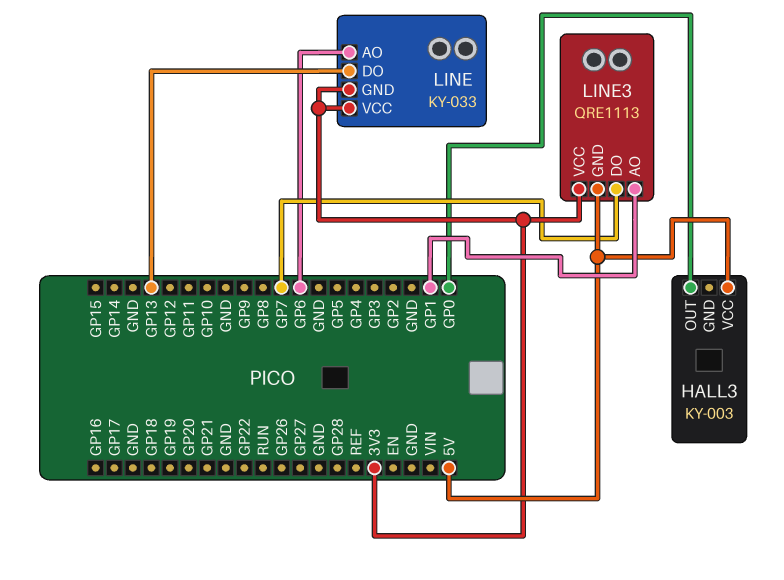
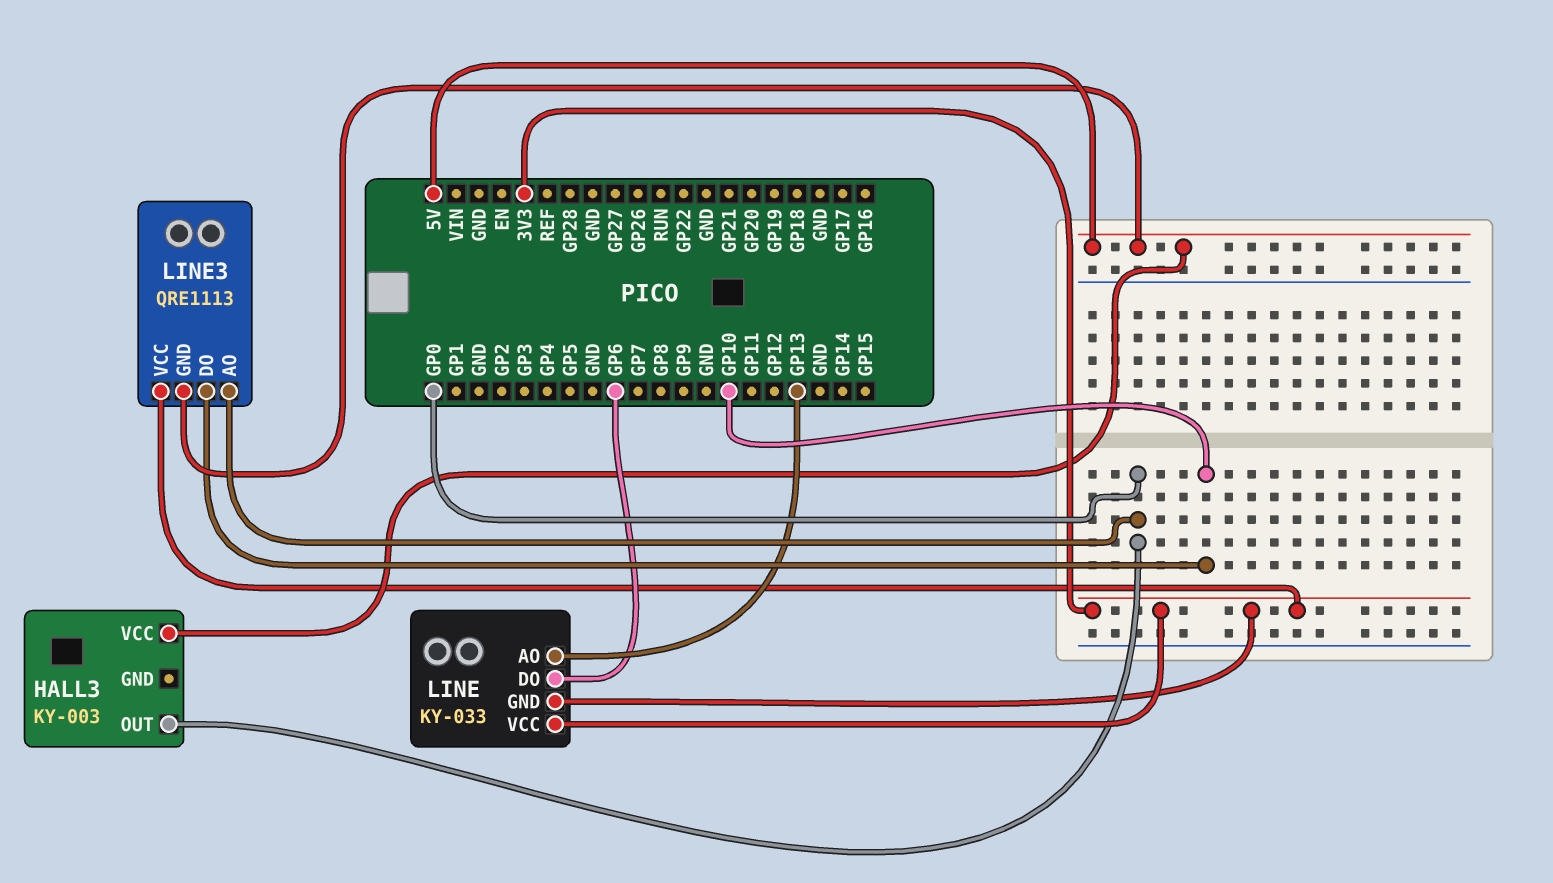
LINE pin AO: GP6 -> GP13
LINE pin DO: GP13 -> GP6
LINE3 pin AO: GP1 -> GP0
LINE3 pin DO: GP7 -> GP10

